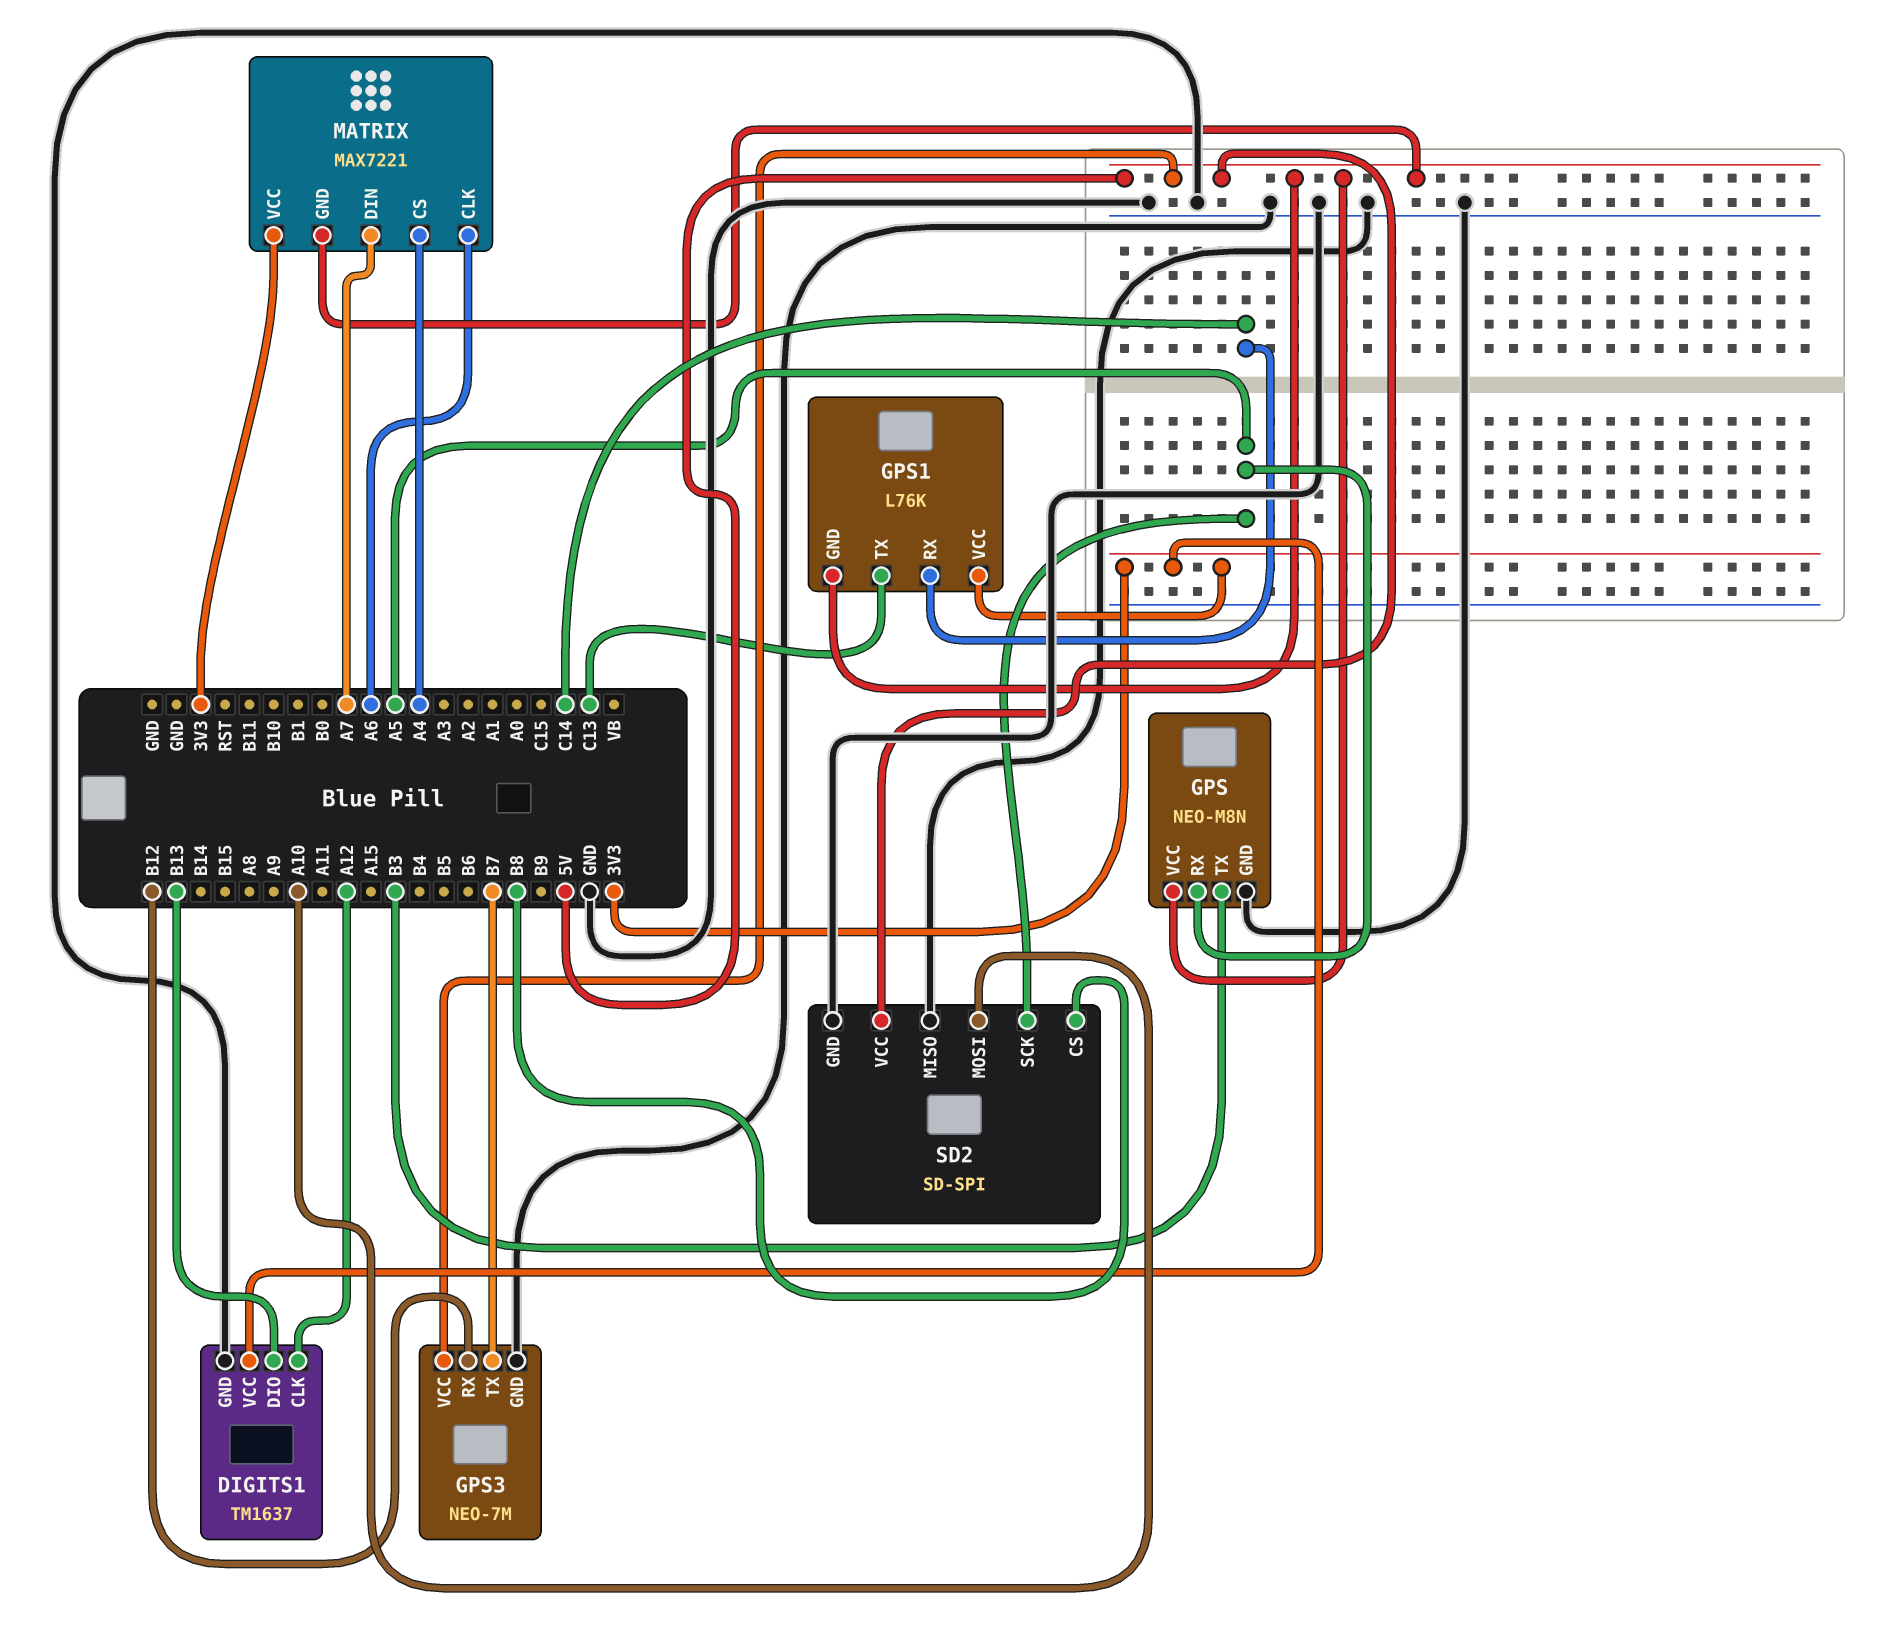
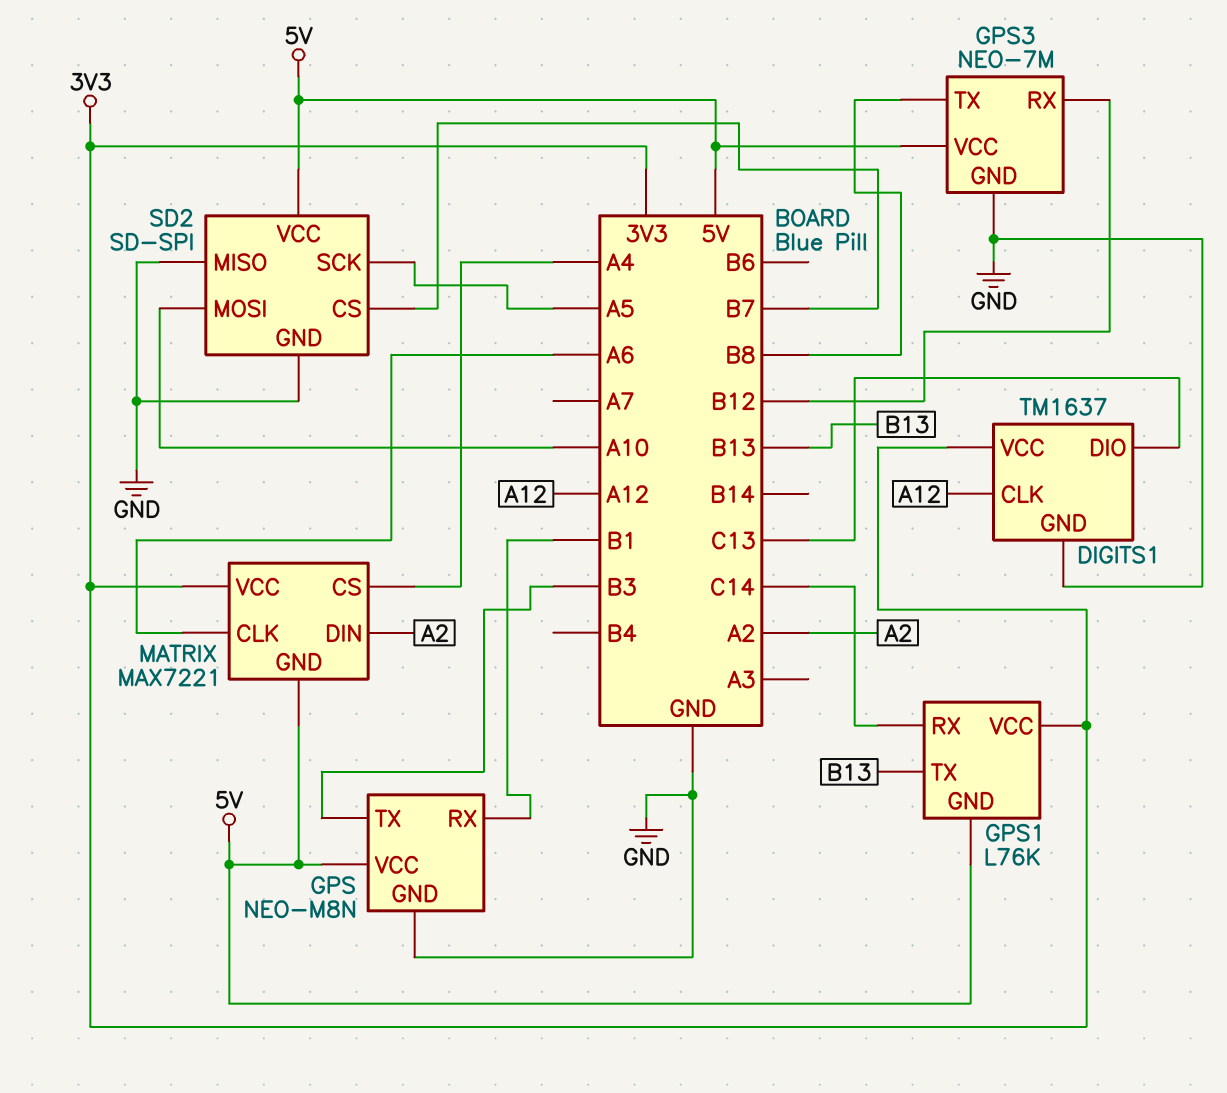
DIGITS1 pin DIO: B13 -> C13
GPS pin RX: A5 -> B1
GPS1 pin TX: C13 -> B13
GPS3 pin TX: B7 -> B8
MATRIX pin DIN: A7 -> A2
SD2 pin CS: B8 -> B7

